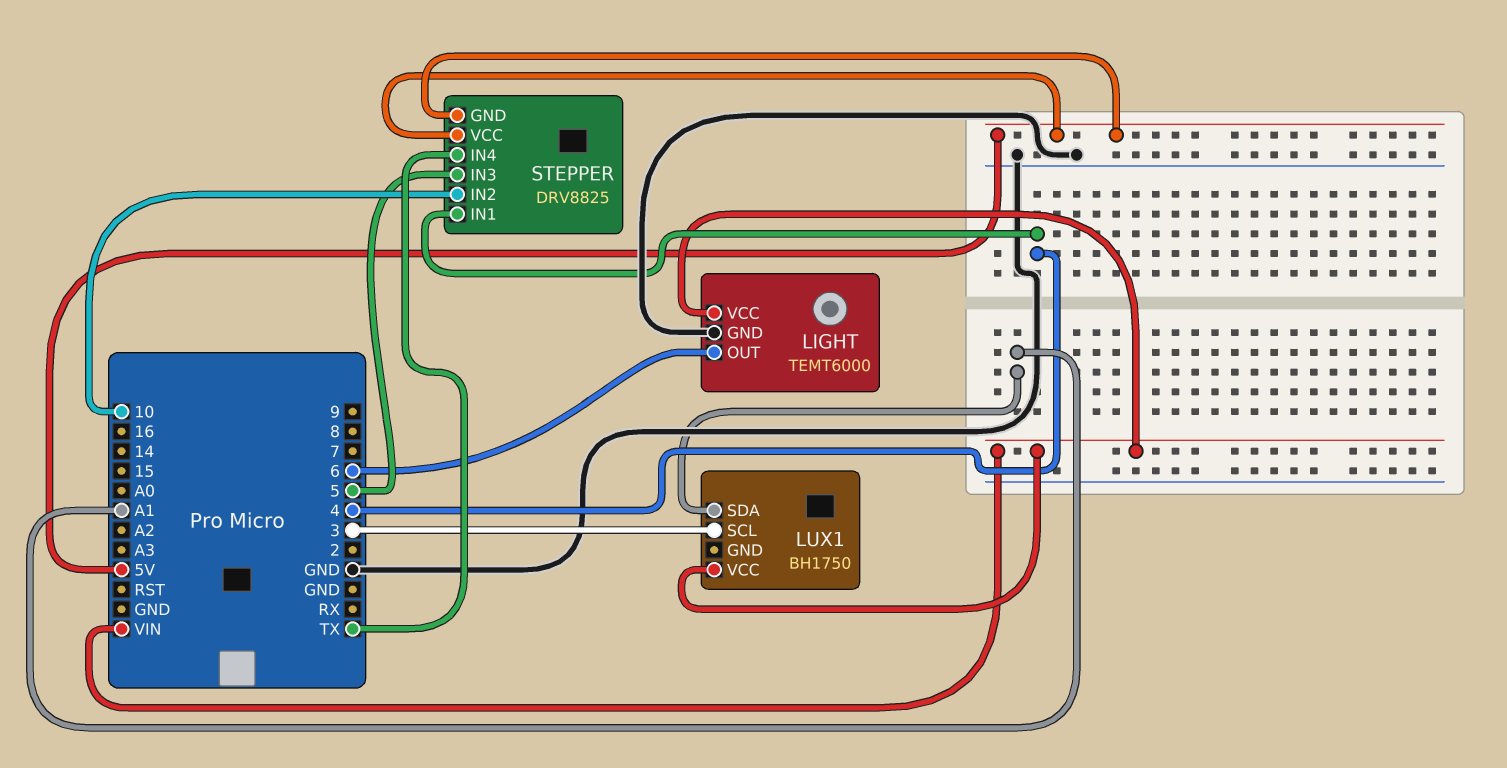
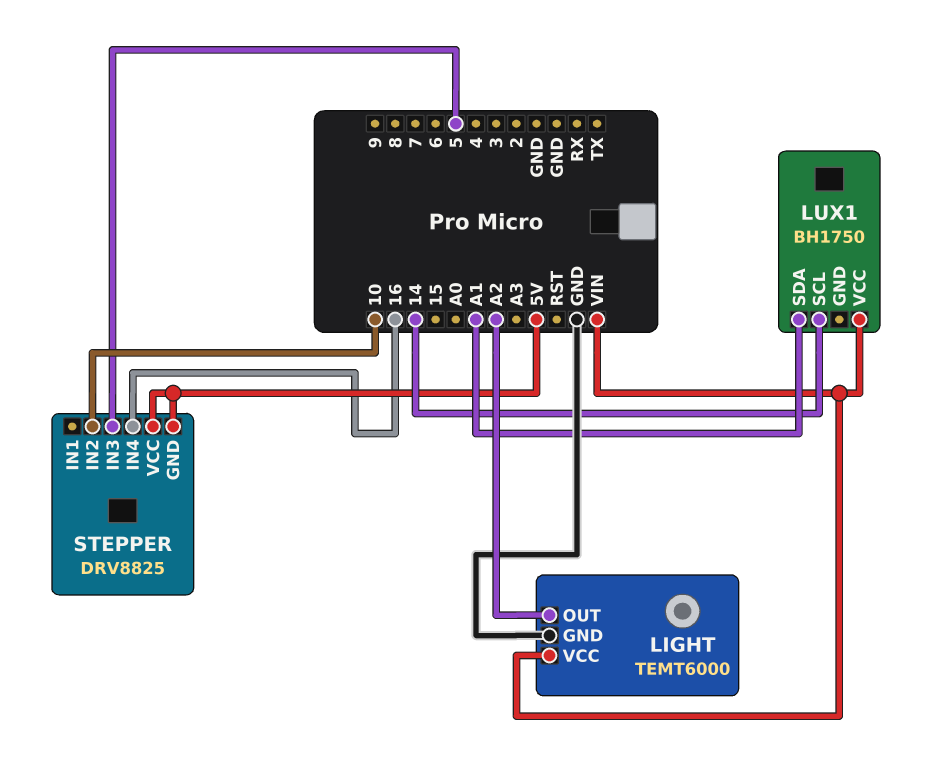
LIGHT pin OUT: 6 -> A2
LUX1 pin SCL: 3 -> 14
STEPPER pin IN1: 4 -> none
STEPPER pin IN4: TX -> 16

